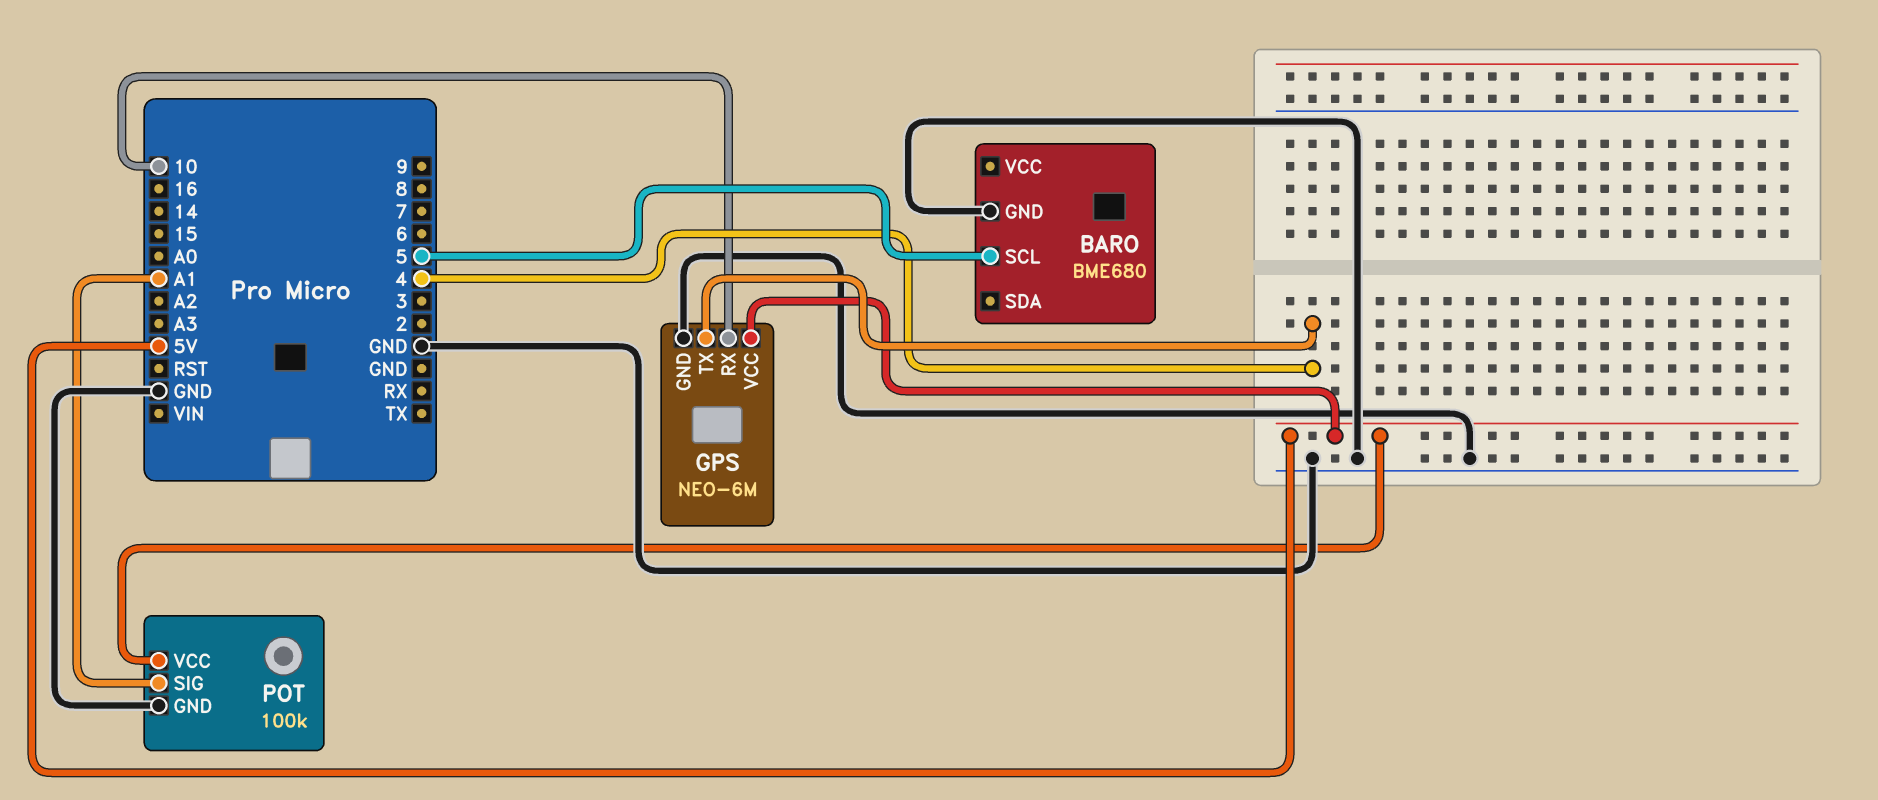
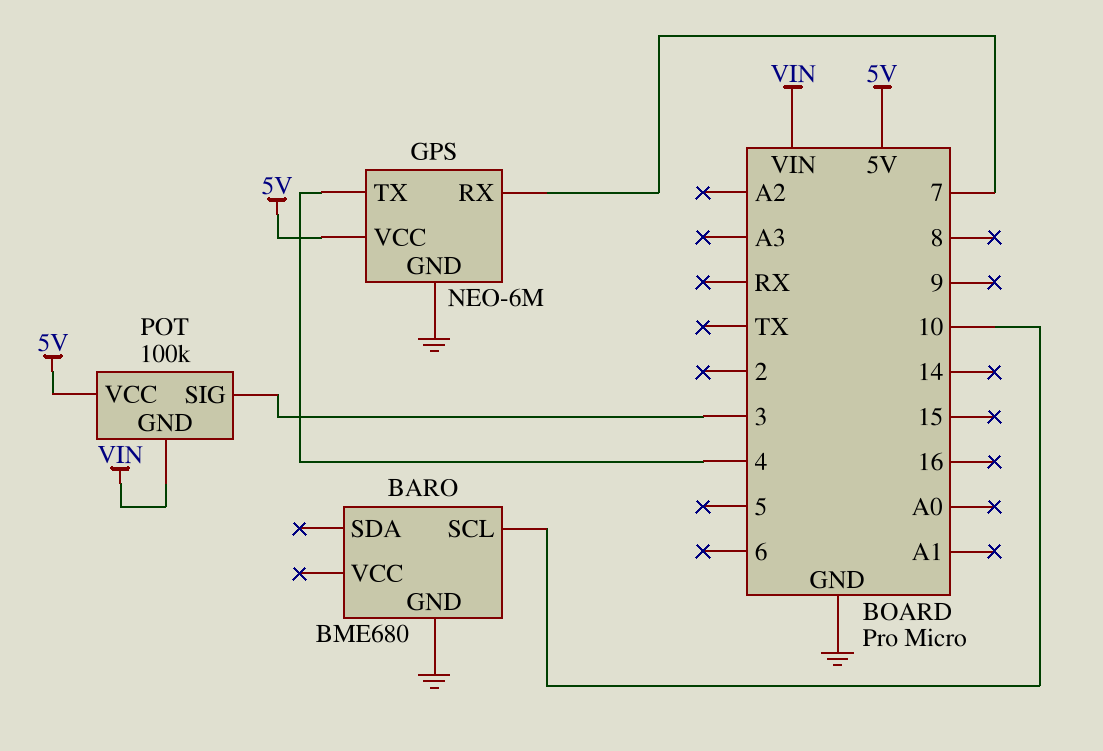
BARO pin SCL: 5 -> 10
GPS pin RX: 10 -> 7
POT pin GND: GND -> VIN
POT pin SIG: A1 -> 3

